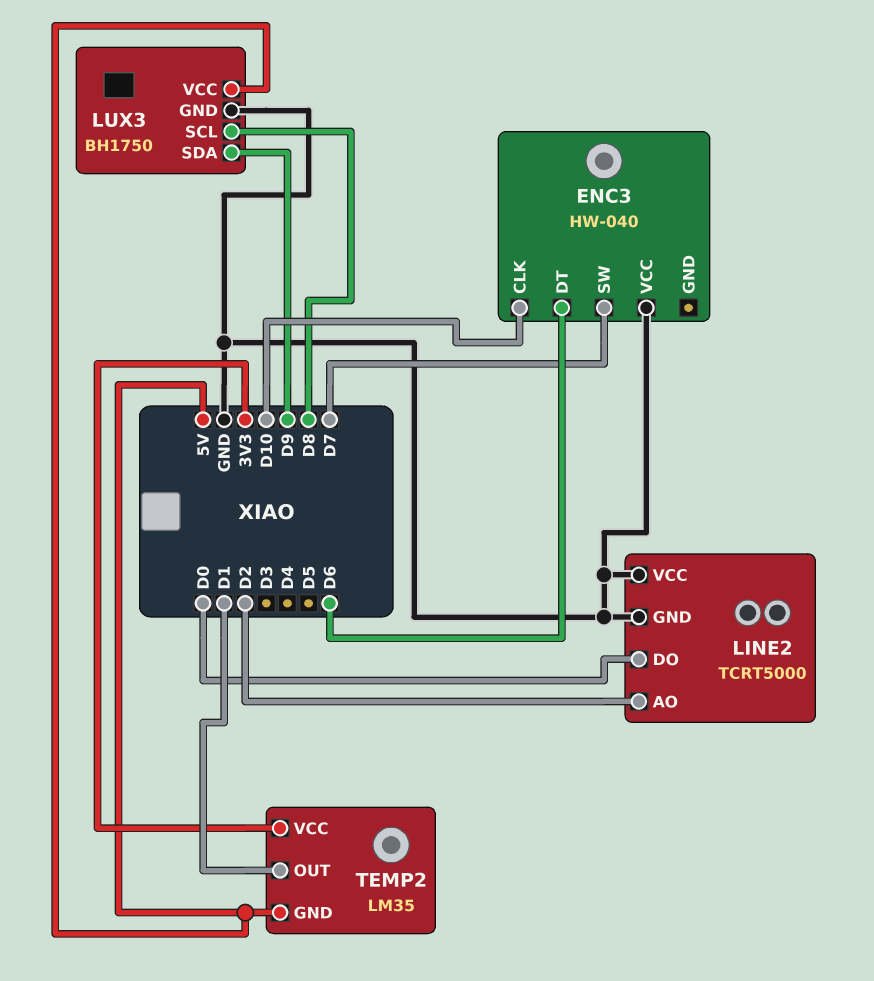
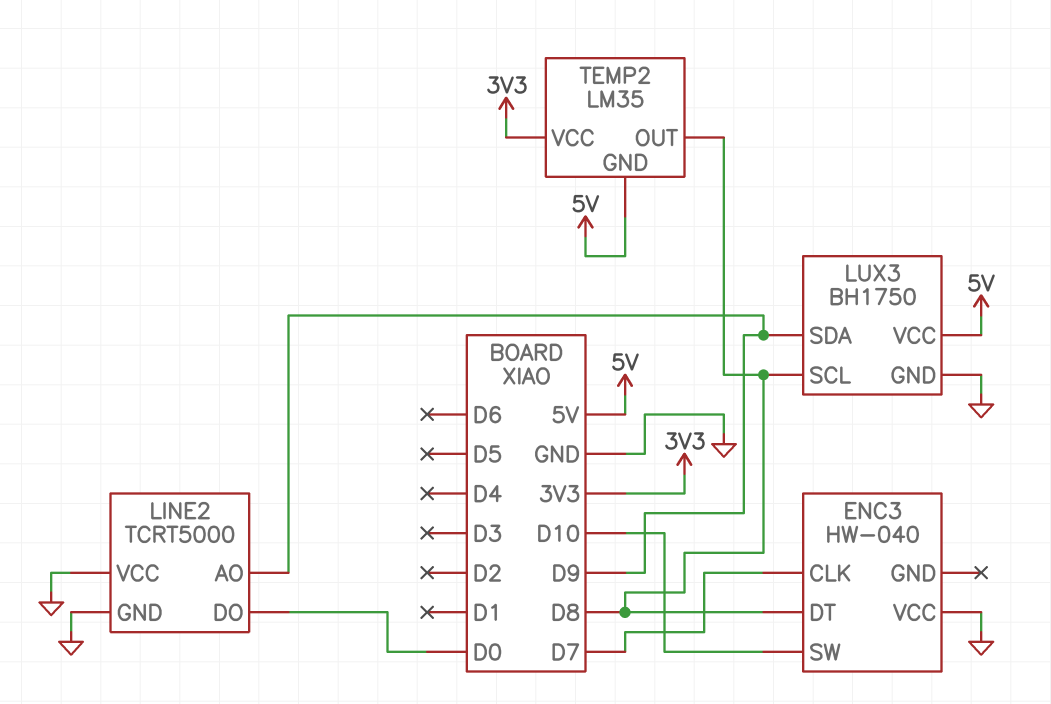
ENC3 pin CLK: D10 -> D7
ENC3 pin DT: D6 -> D8
ENC3 pin SW: D7 -> D10
LINE2 pin AO: D2 -> D9
TEMP2 pin OUT: D1 -> D8

